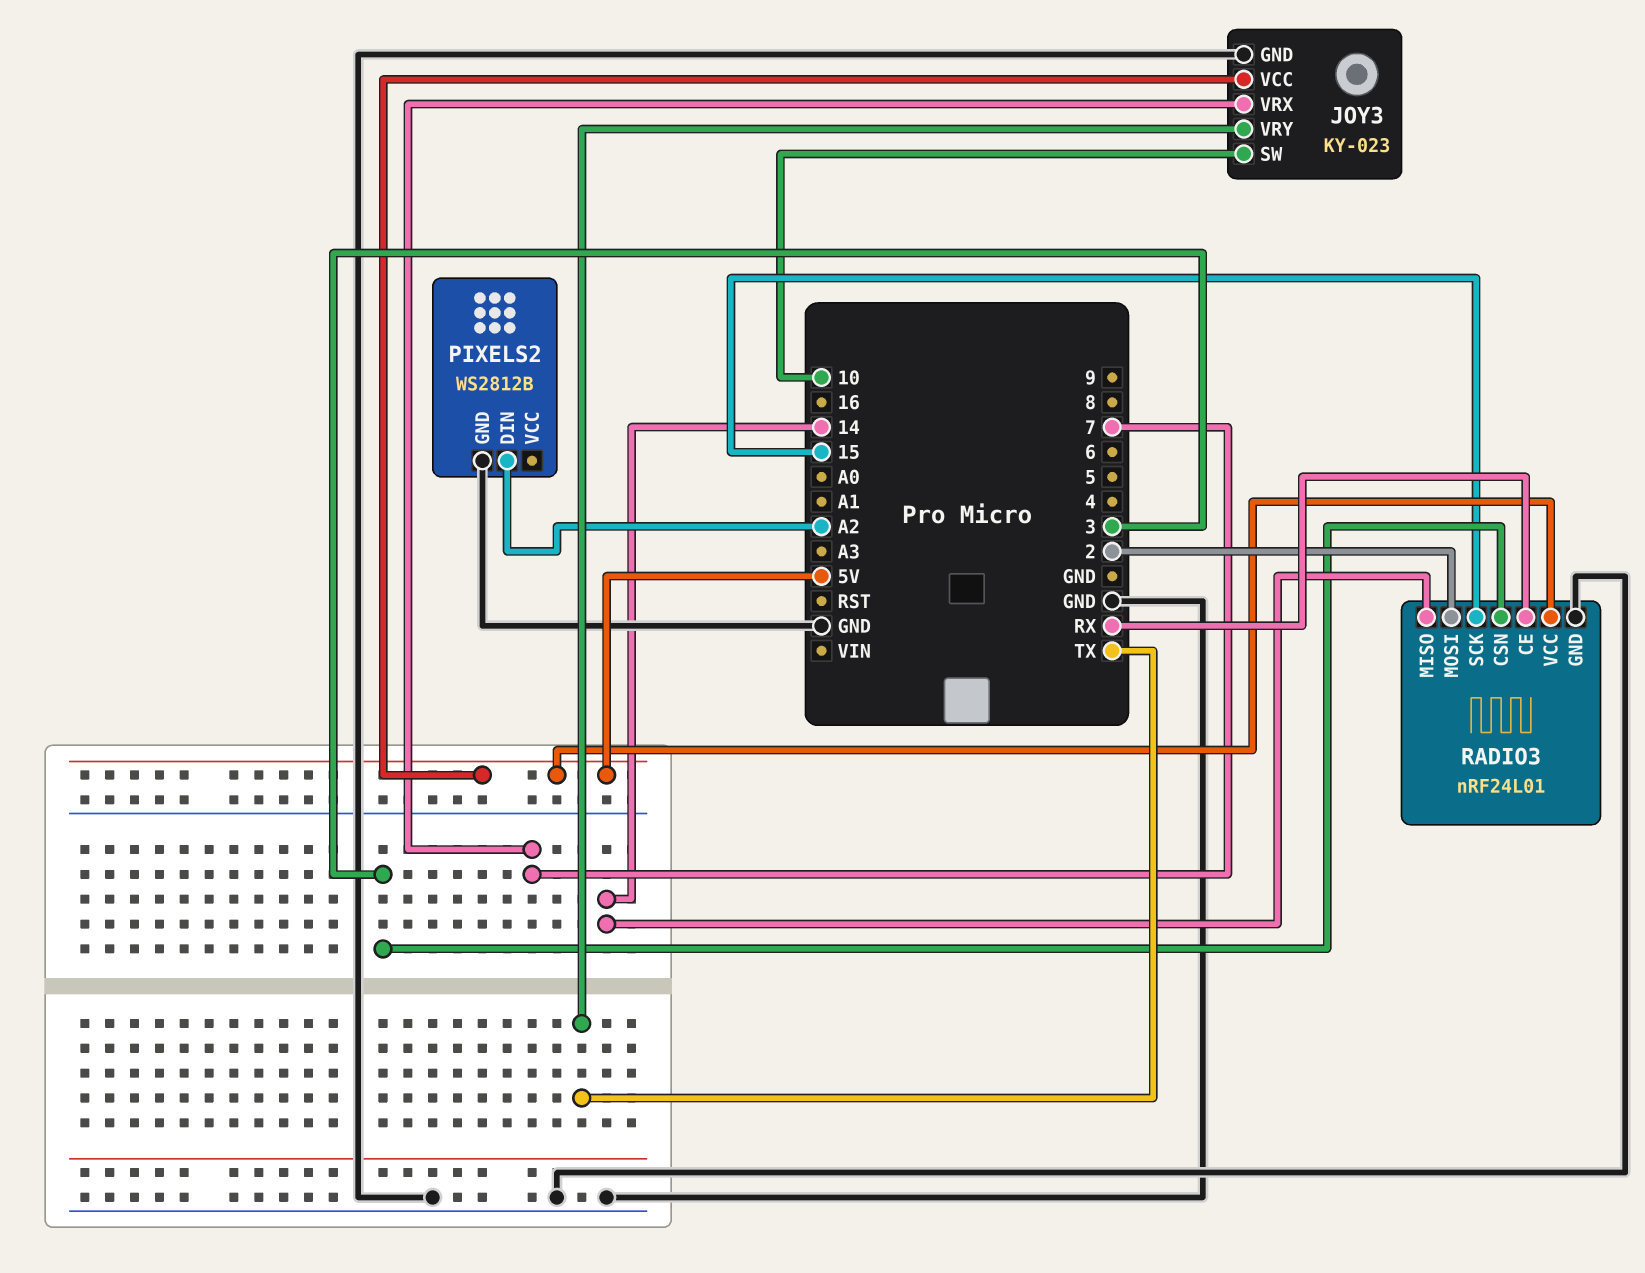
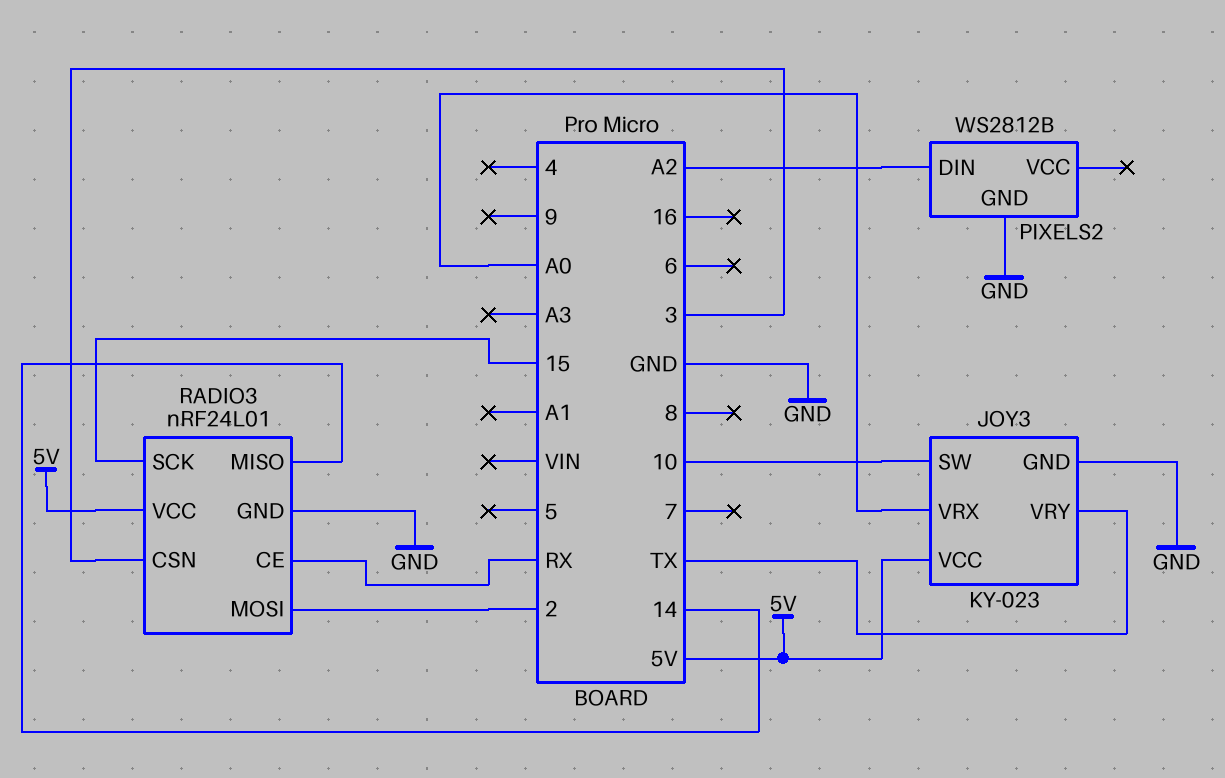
JOY3 pin VRX: 7 -> A0

